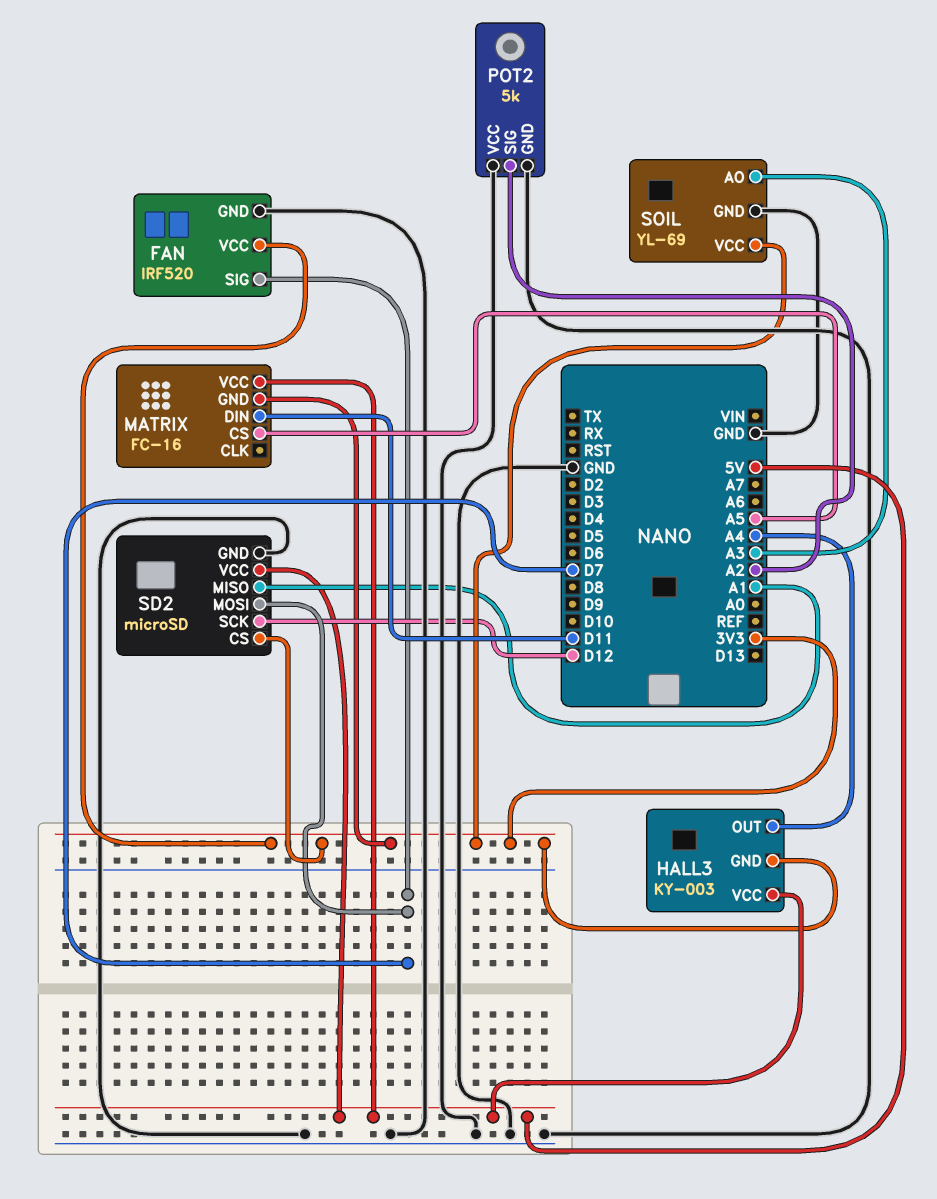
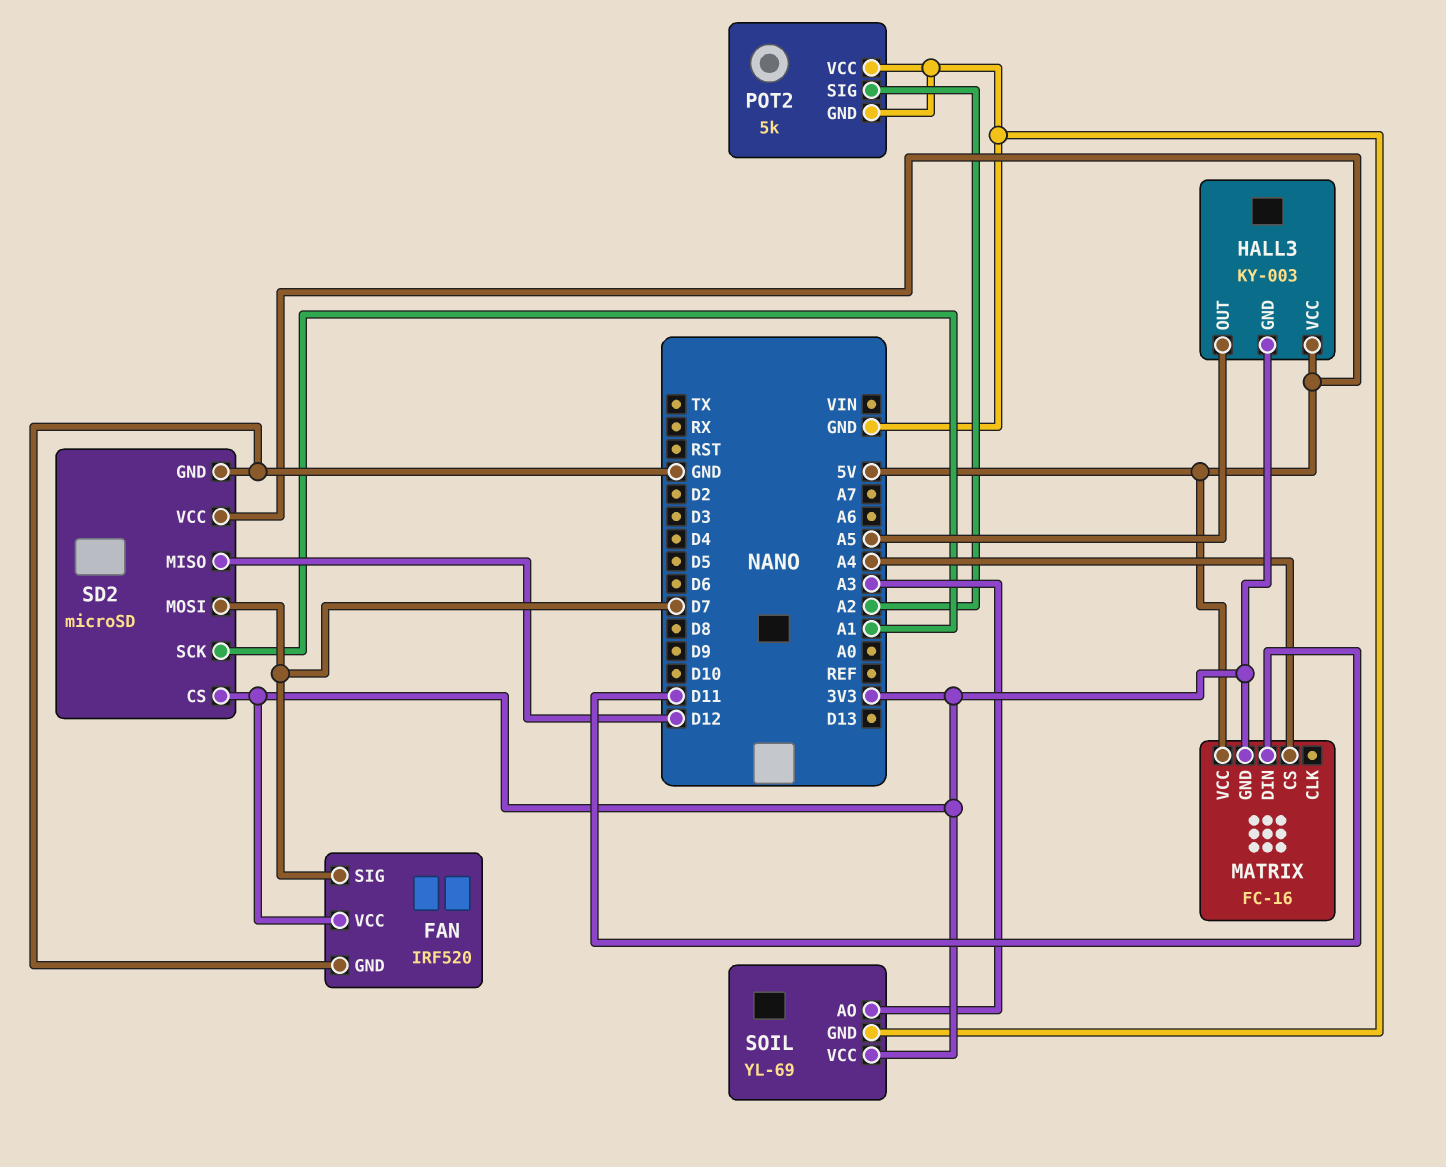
HALL3 pin OUT: A4 -> A5
MATRIX pin CS: A5 -> A4
SD2 pin MISO: A1 -> D12
SD2 pin SCK: D12 -> A1

